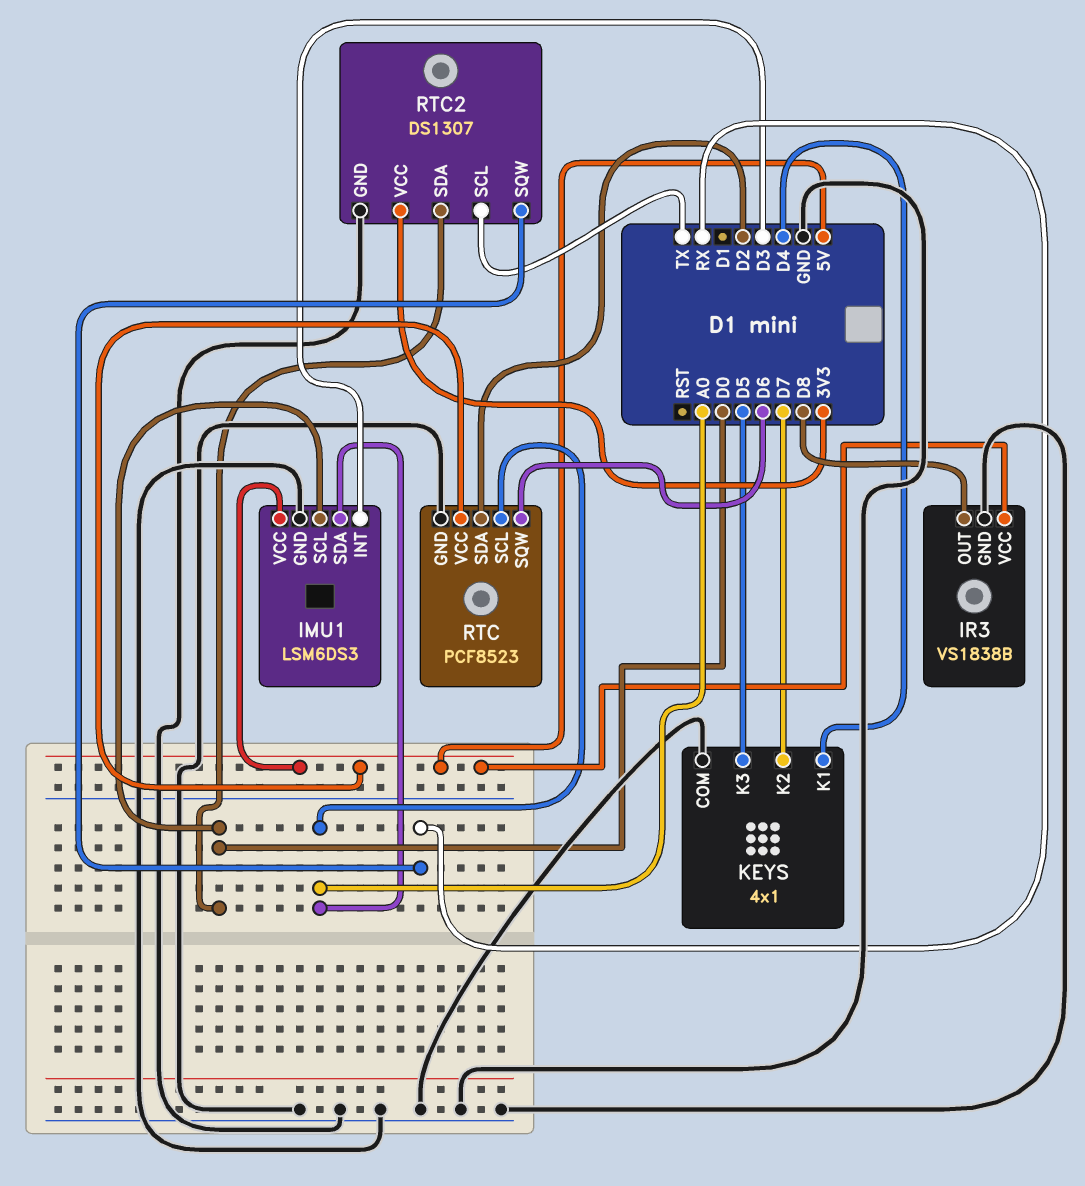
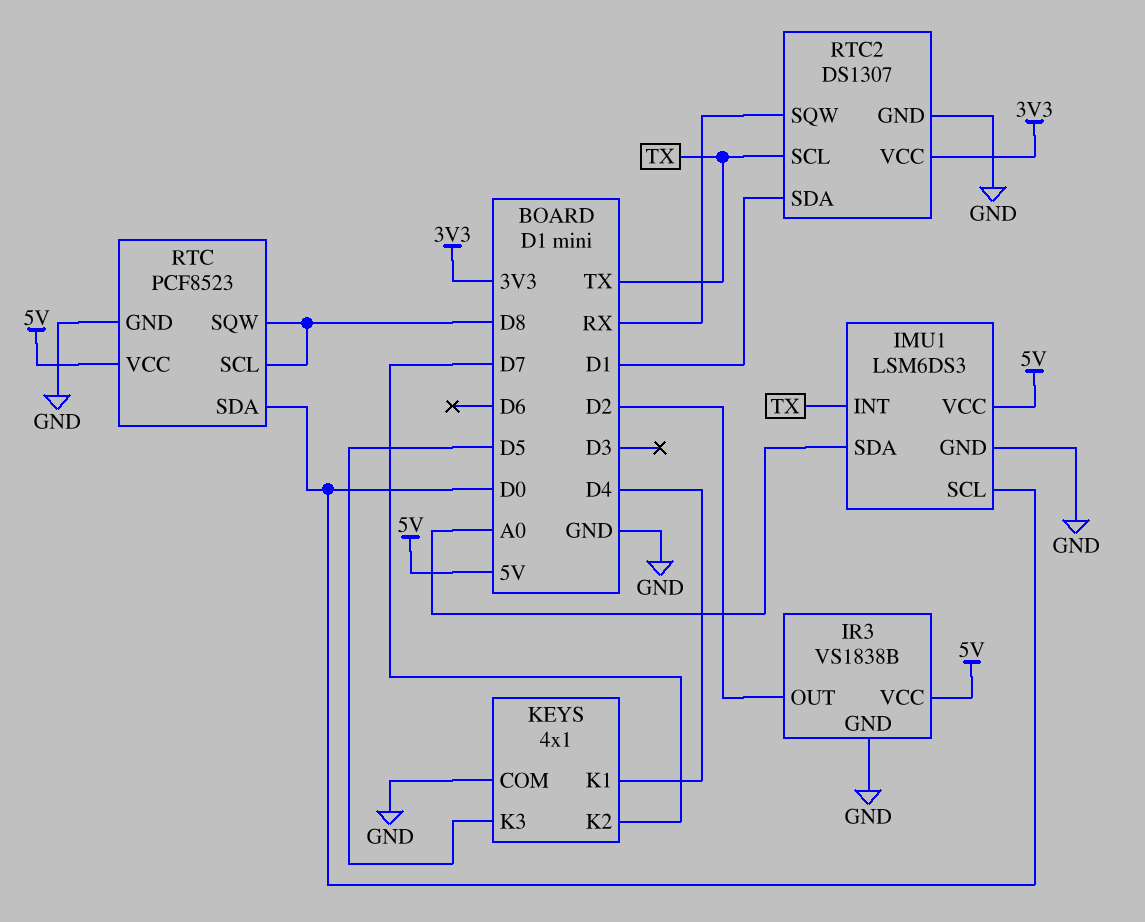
IMU1 pin INT: D3 -> TX
IR3 pin OUT: D8 -> D2
RTC pin SCL: A0 -> D8
RTC pin SDA: D2 -> D0
RTC pin SQW: D6 -> D8
RTC2 pin SDA: D0 -> D1

